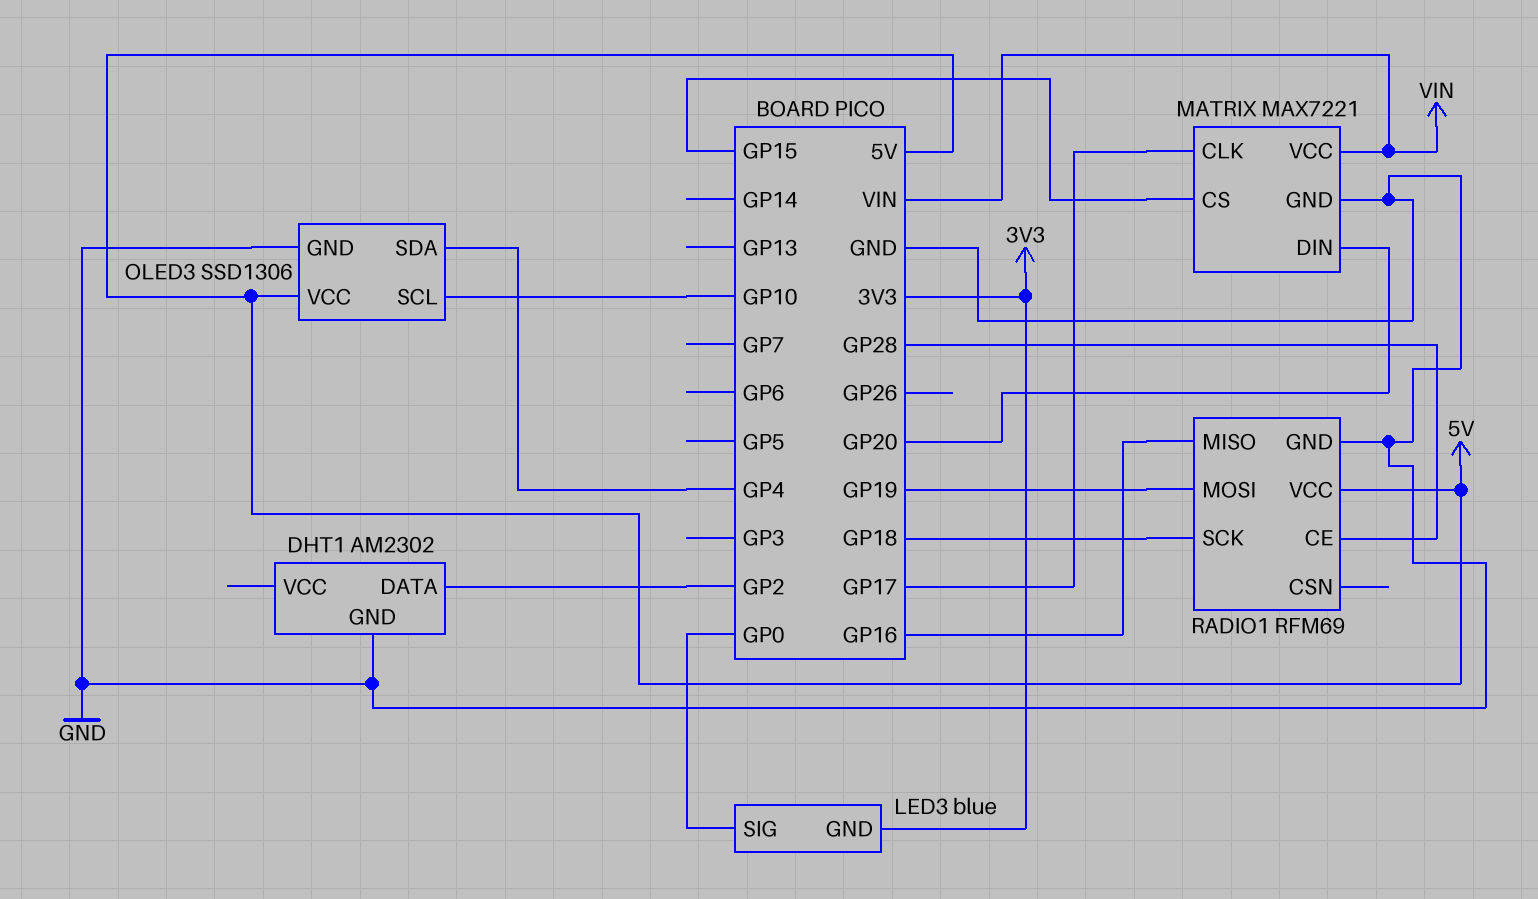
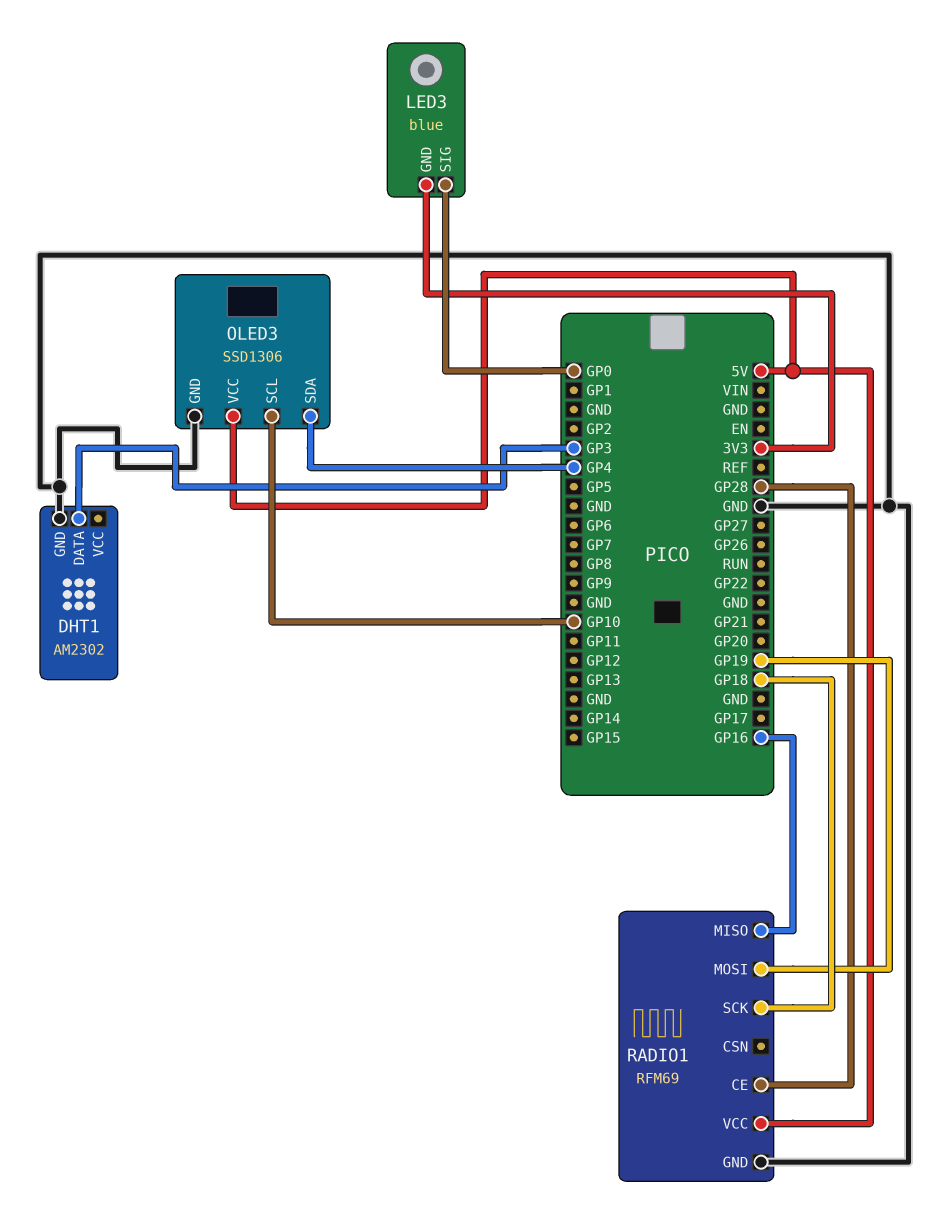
DHT1 pin DATA: GP2 -> GP3
MATRIX: MAX7221 -> none
MATRIX pin CLK: GP17 -> none
MATRIX pin CS: GP15 -> none
MATRIX pin DIN: GP20 -> none
MATRIX pin GND: GND -> none
MATRIX pin VCC: VIN -> none

